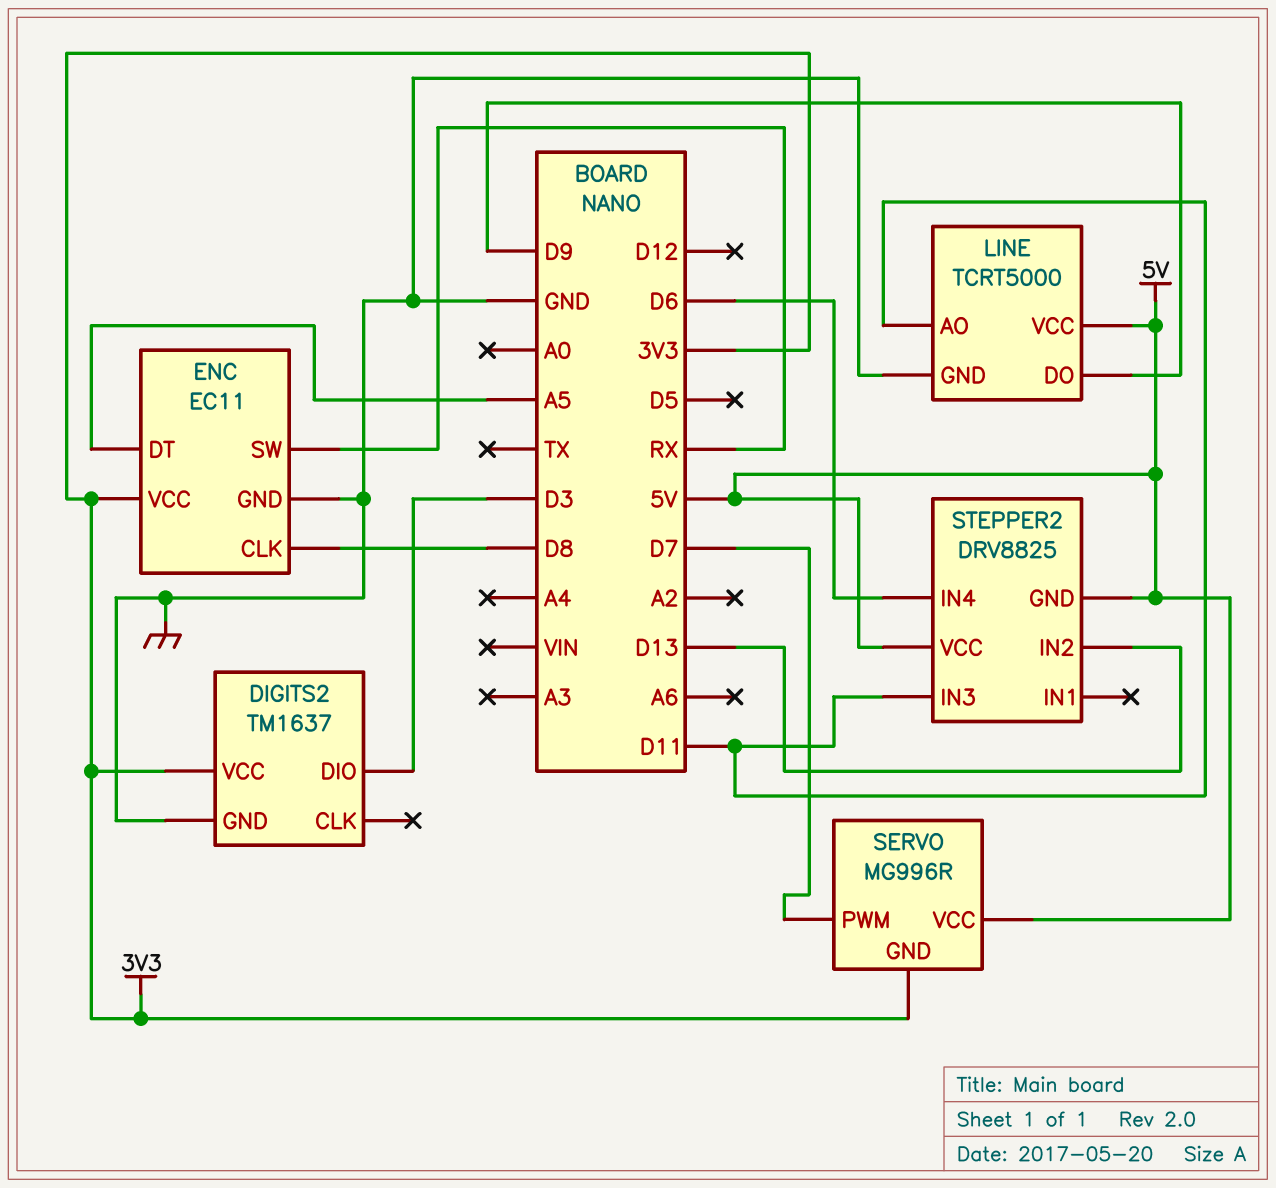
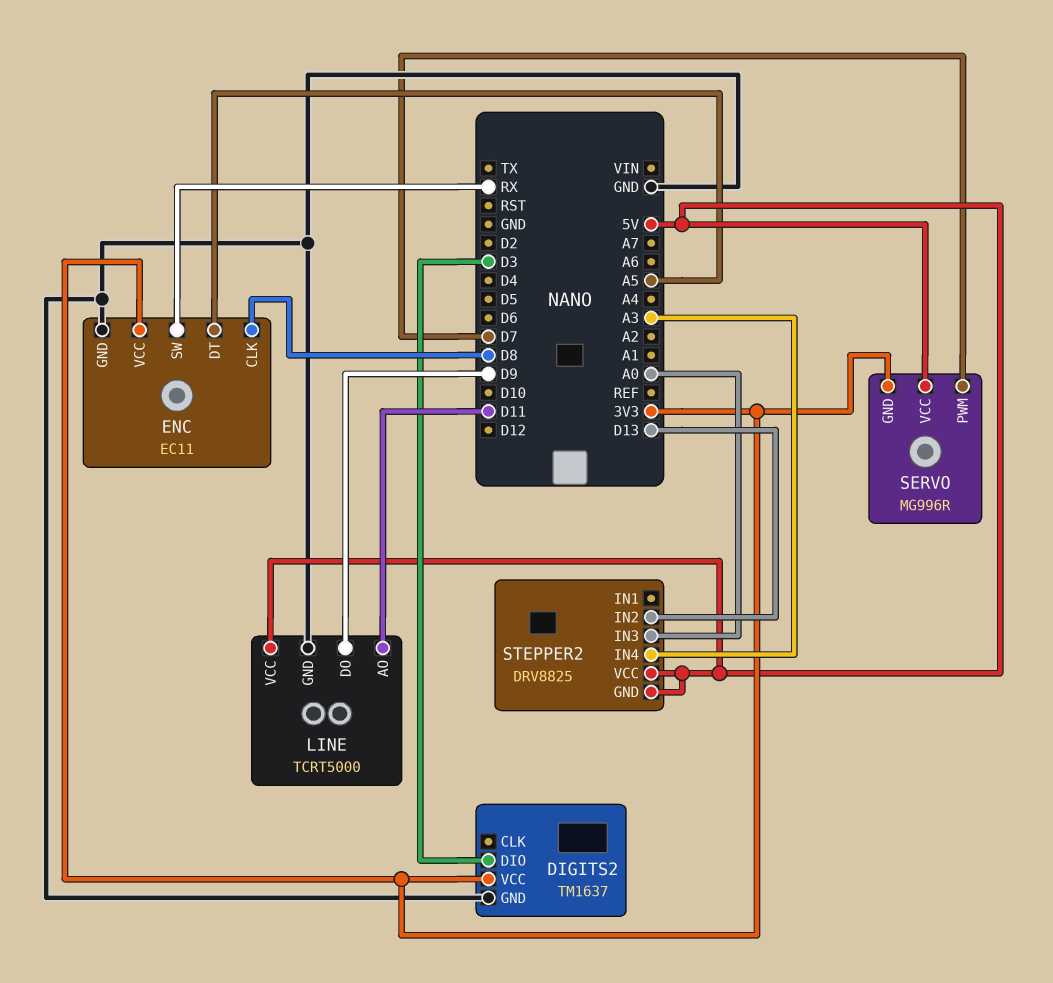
STEPPER2 pin IN3: D11 -> A0
STEPPER2 pin IN4: D6 -> A3

